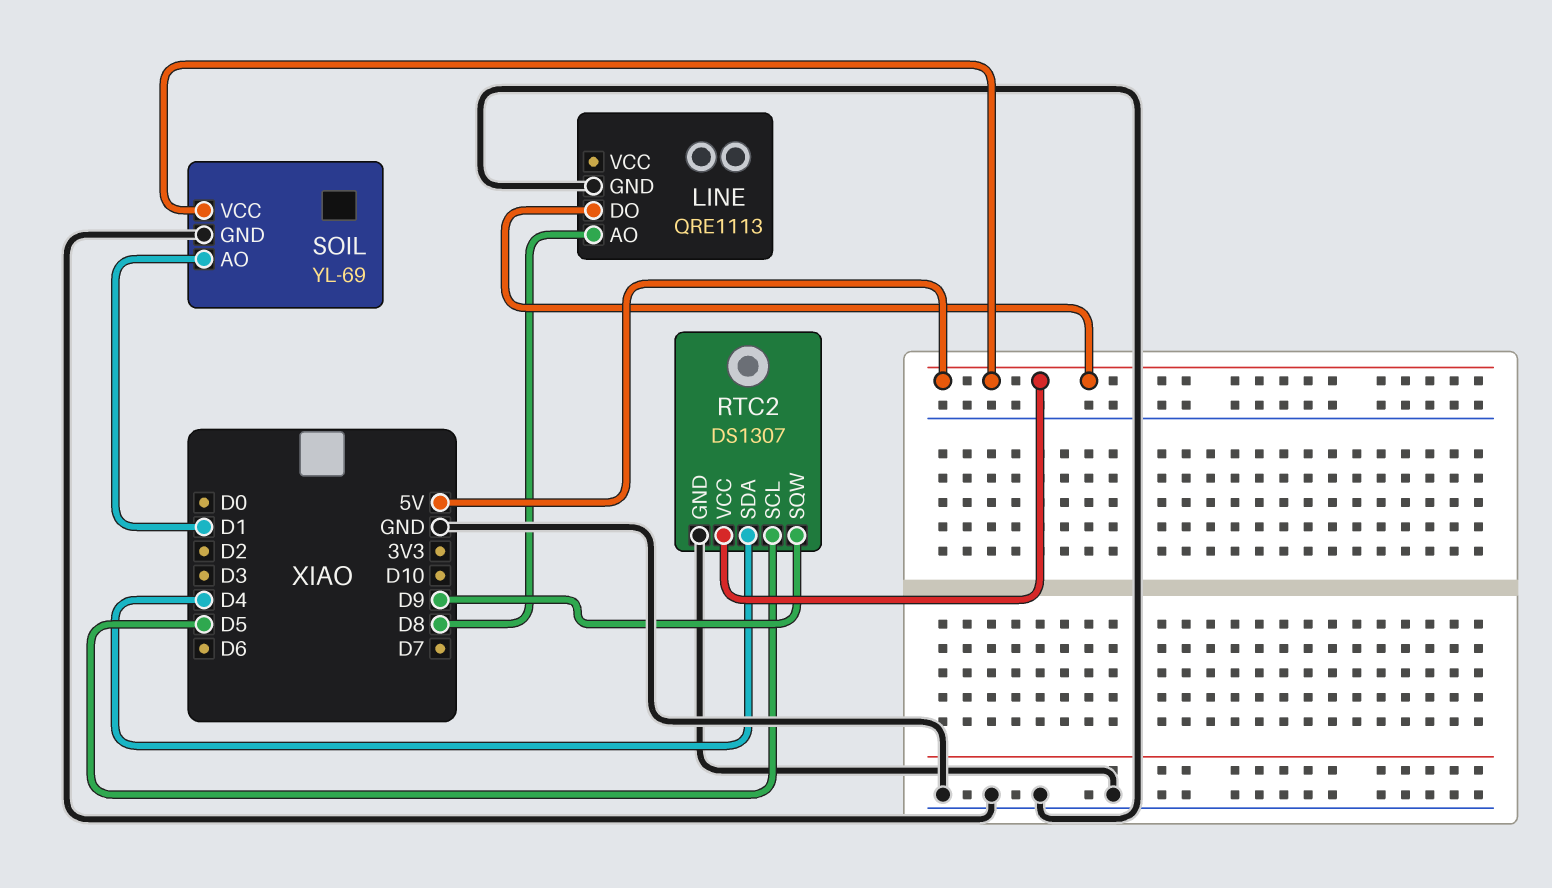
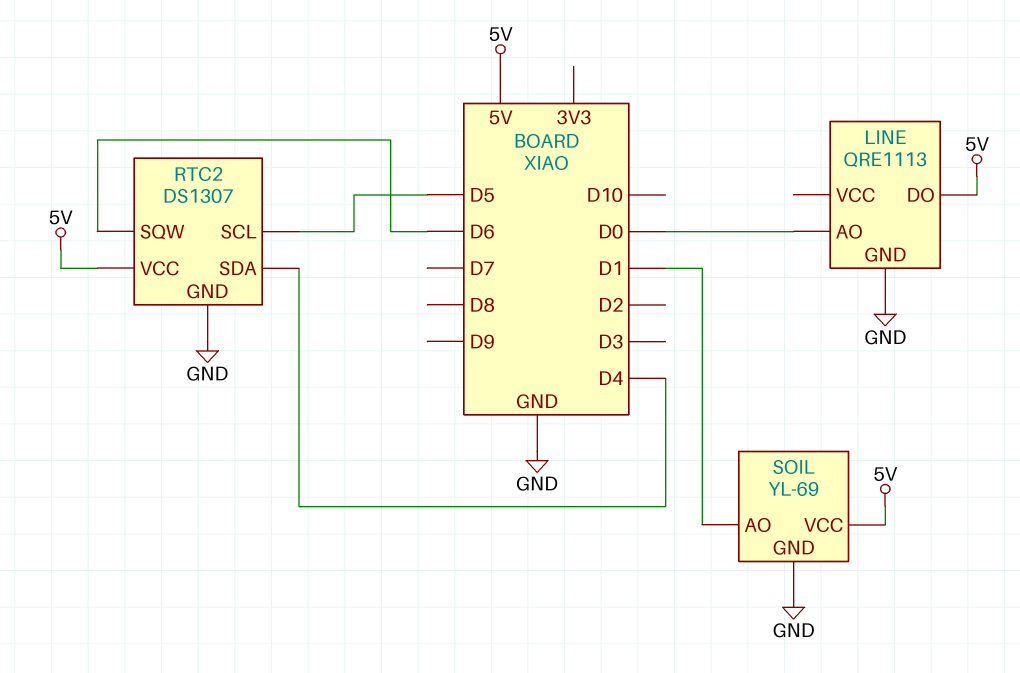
LINE pin AO: D8 -> D0
RTC2 pin SQW: D9 -> D6

